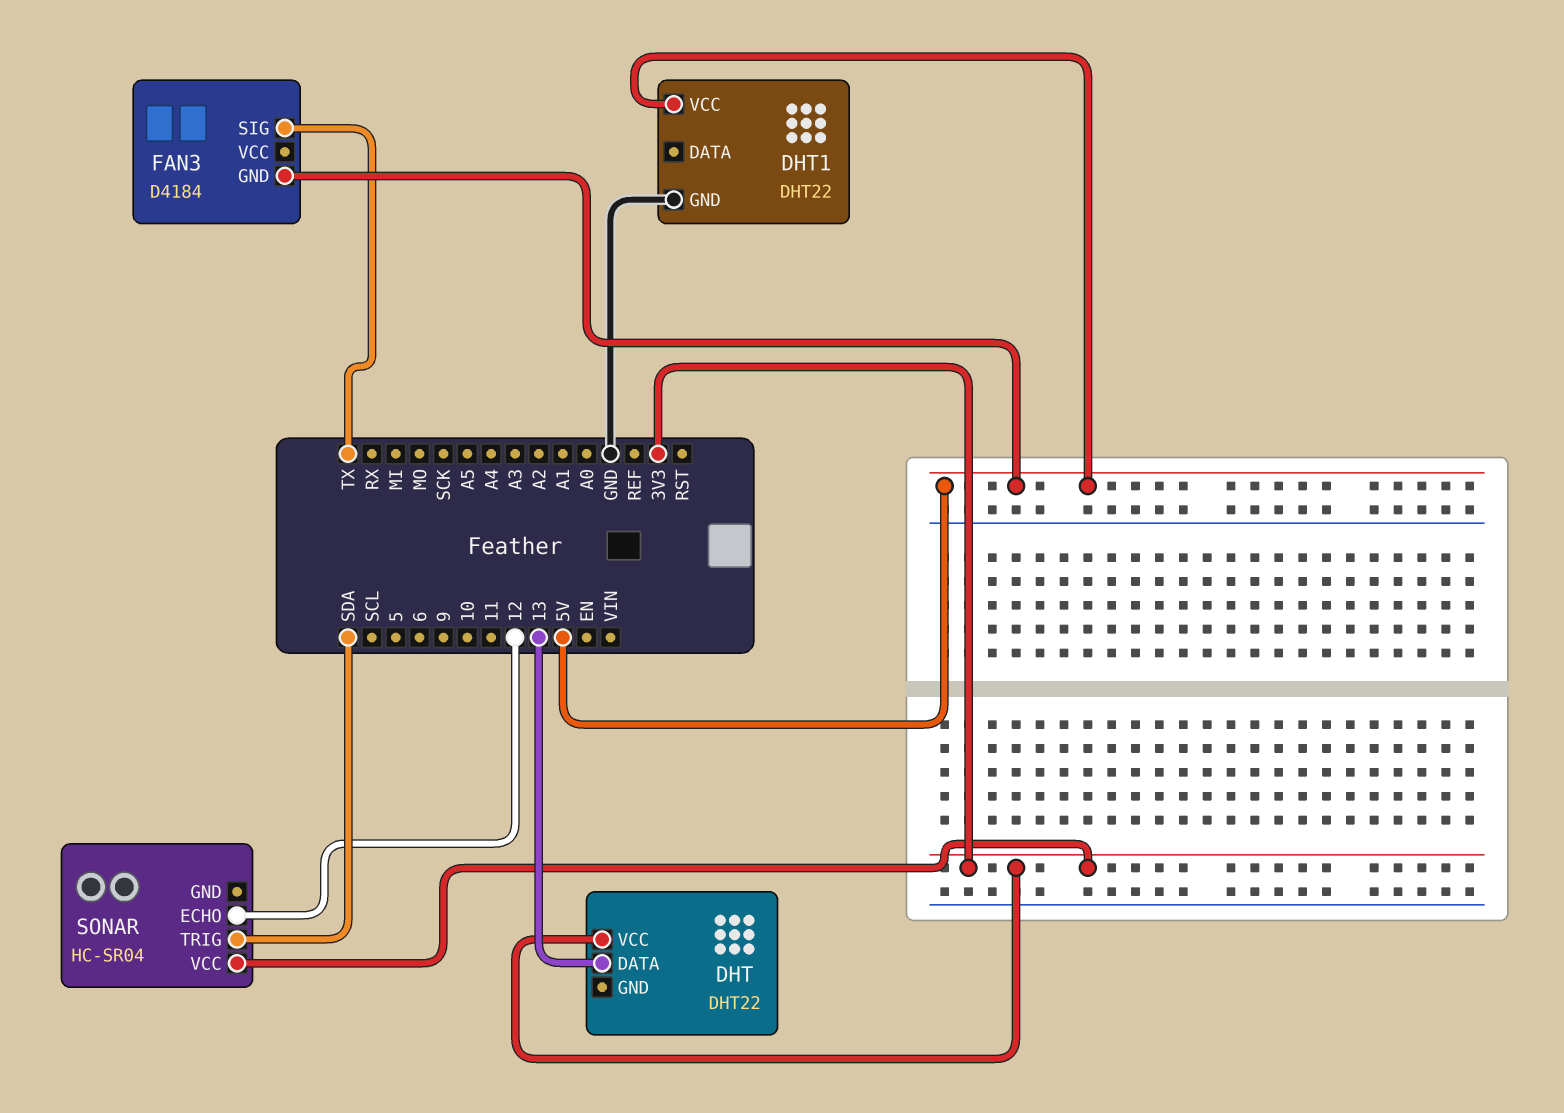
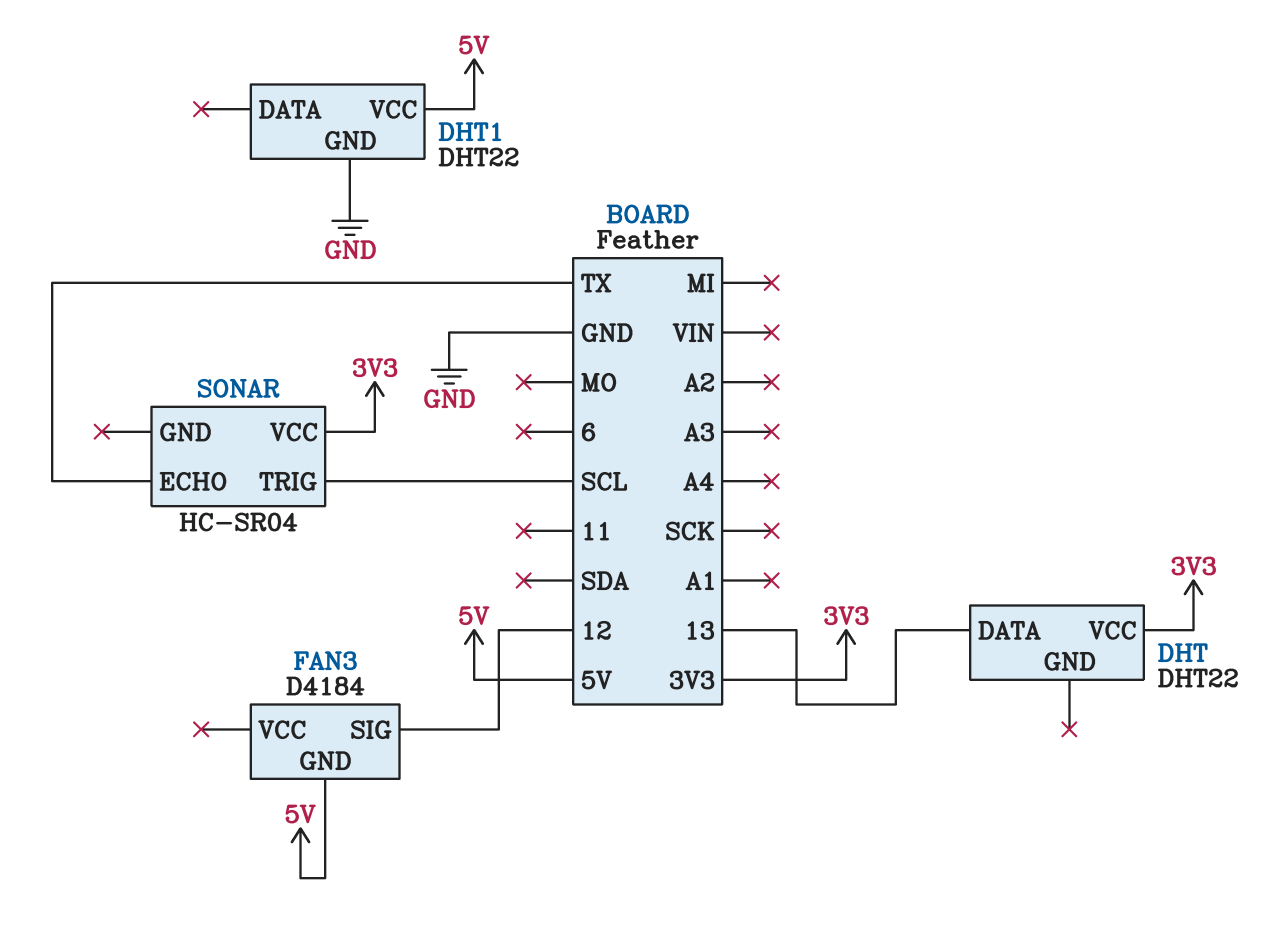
FAN3 pin SIG: TX -> 12
SONAR pin ECHO: 12 -> TX
SONAR pin TRIG: SDA -> SCL

